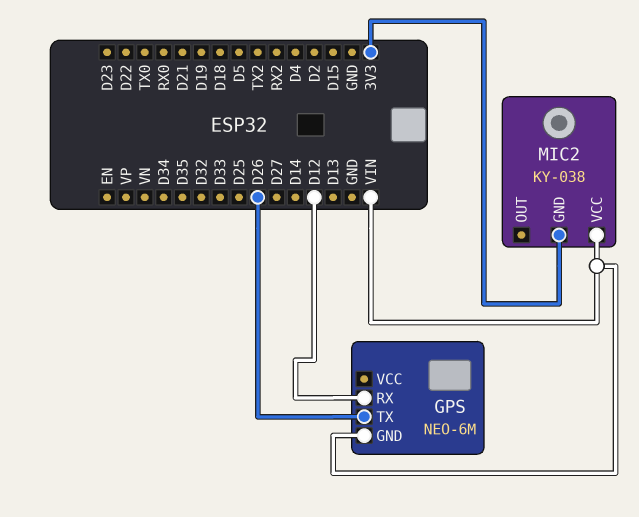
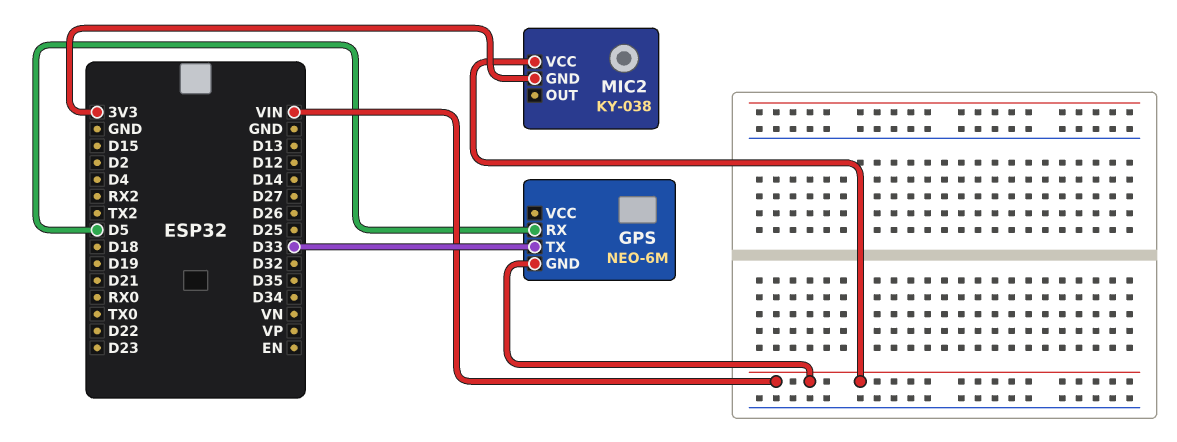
GPS pin RX: D12 -> D5
GPS pin TX: D26 -> D33

